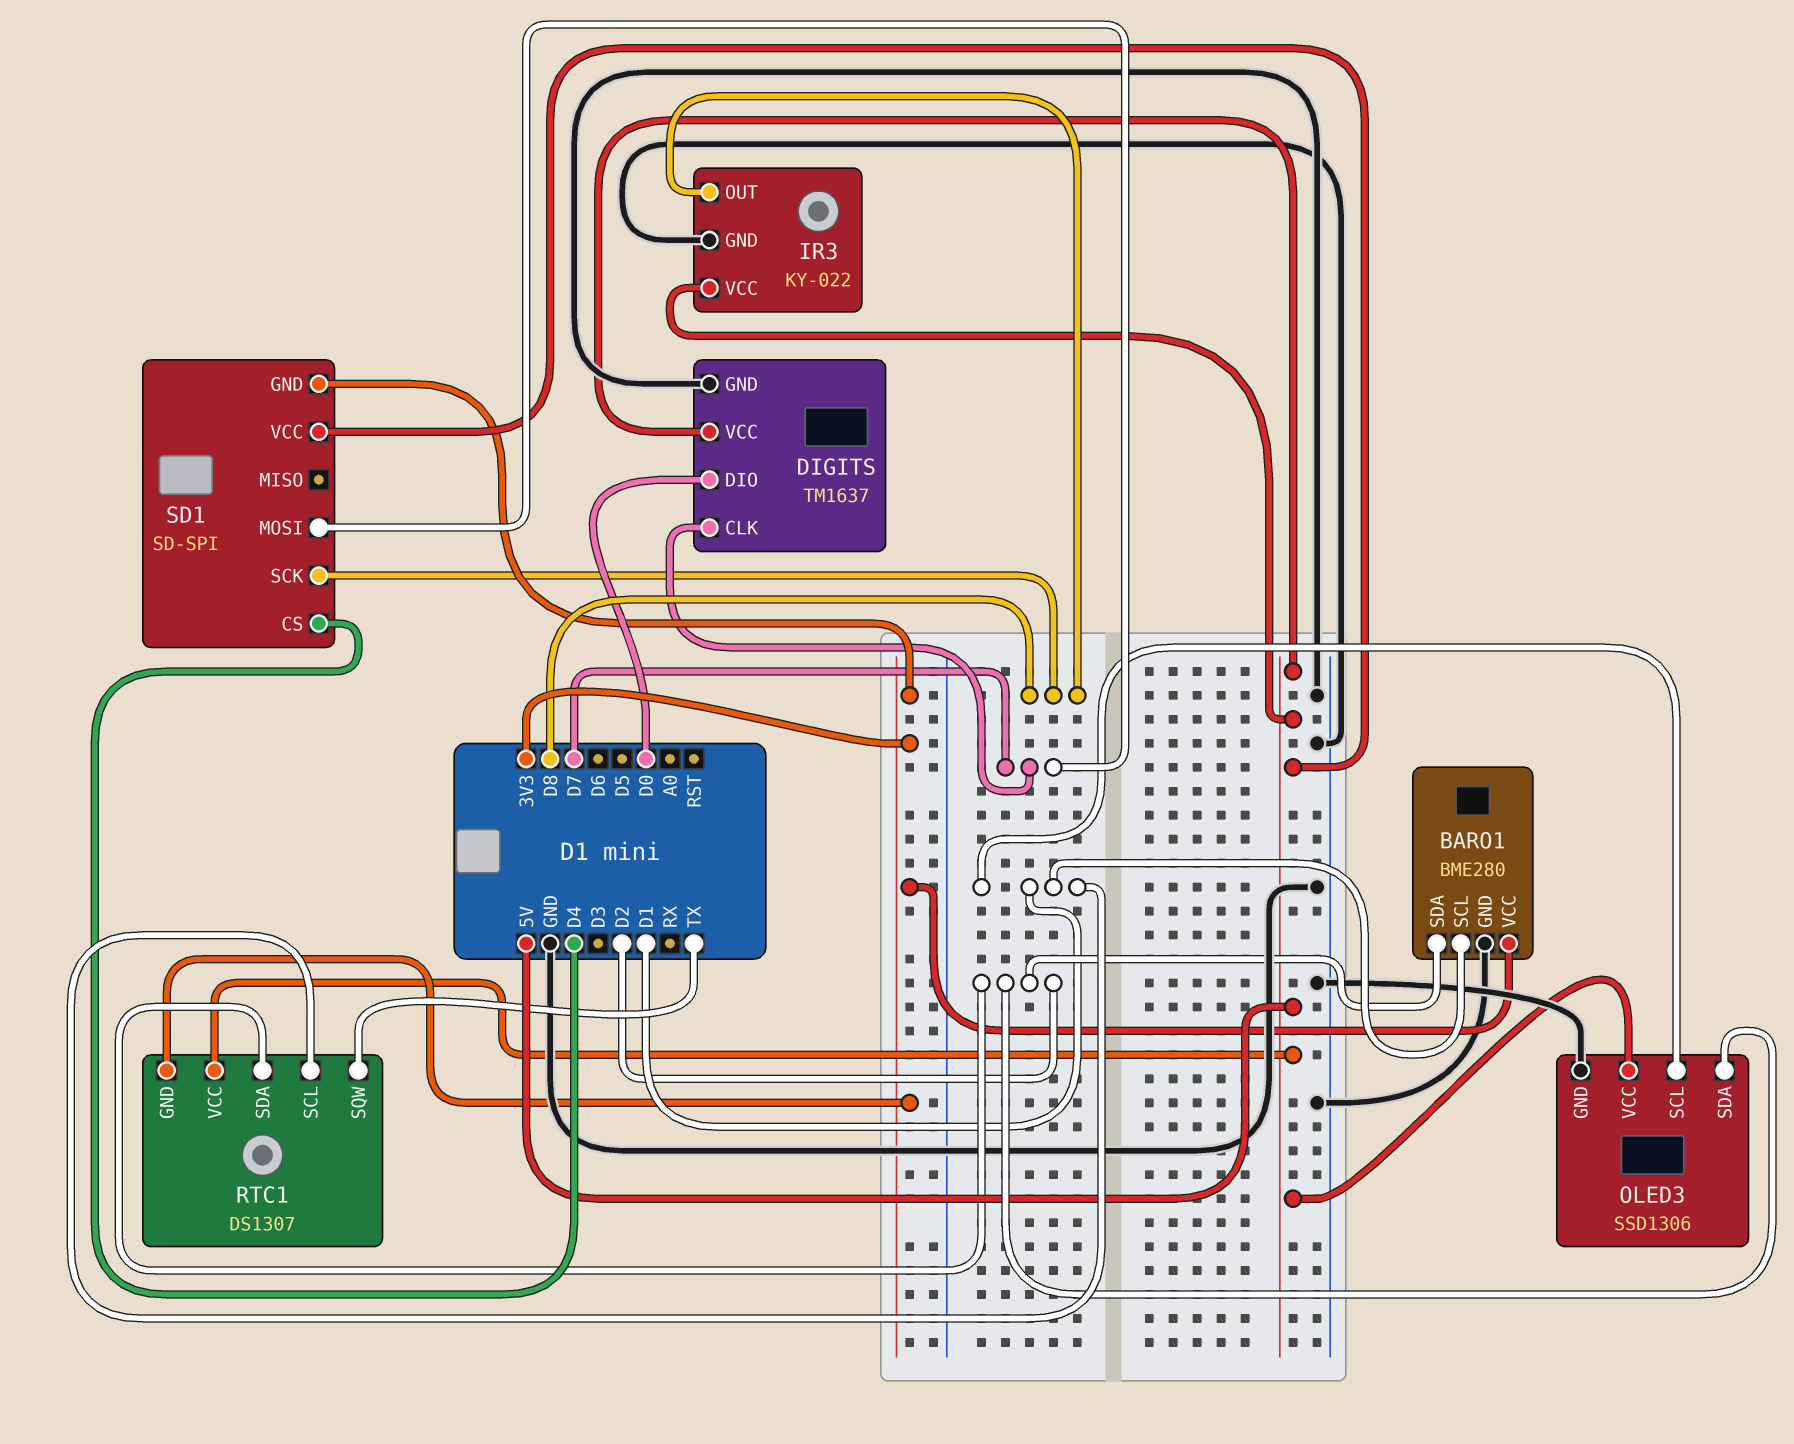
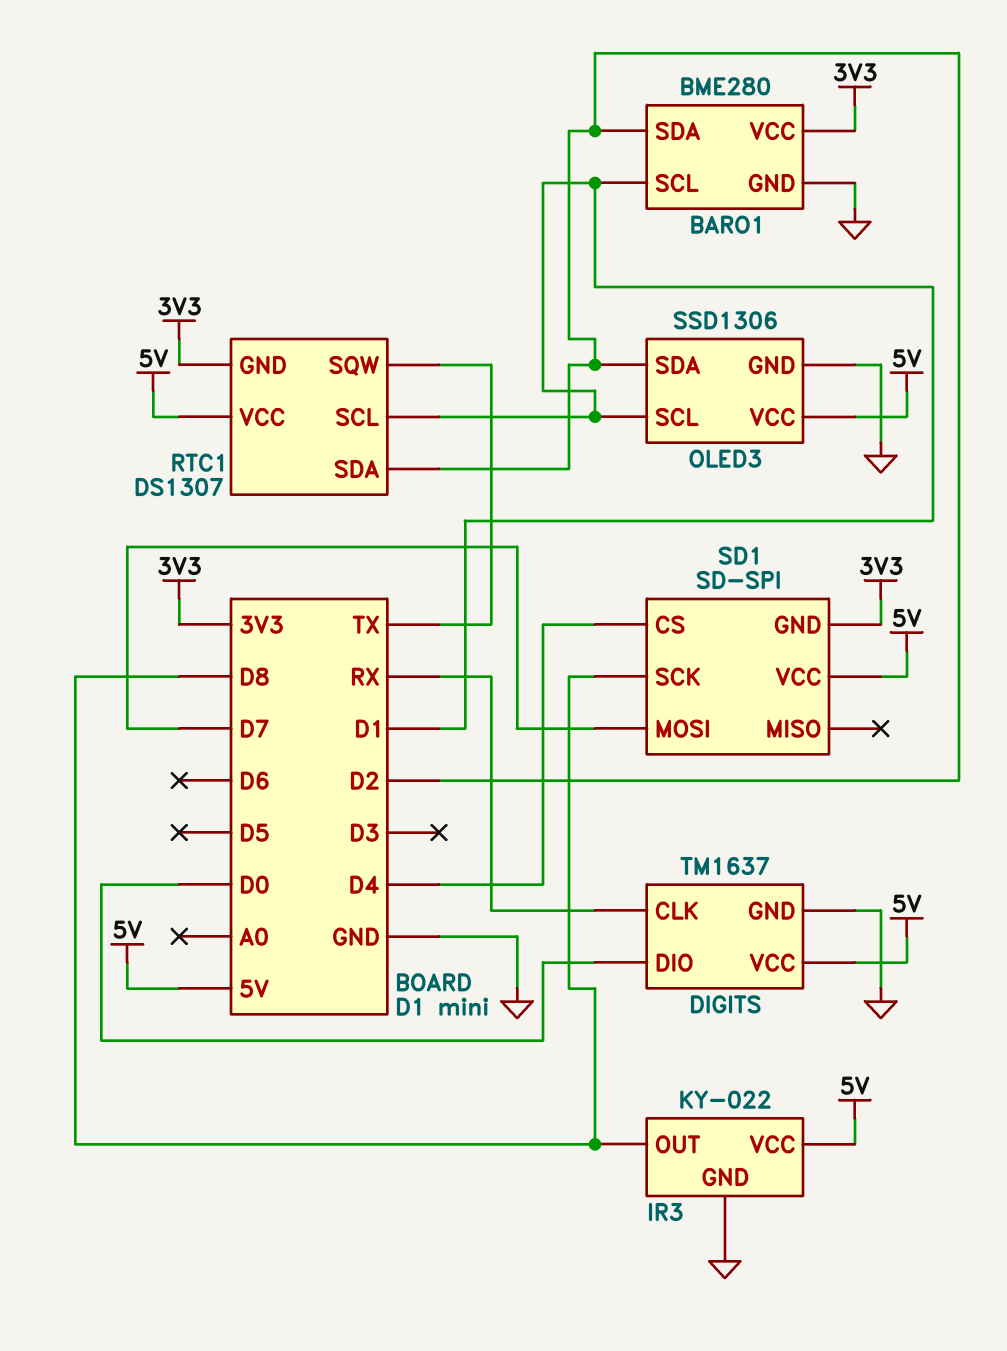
DIGITS pin CLK: D7 -> RX

